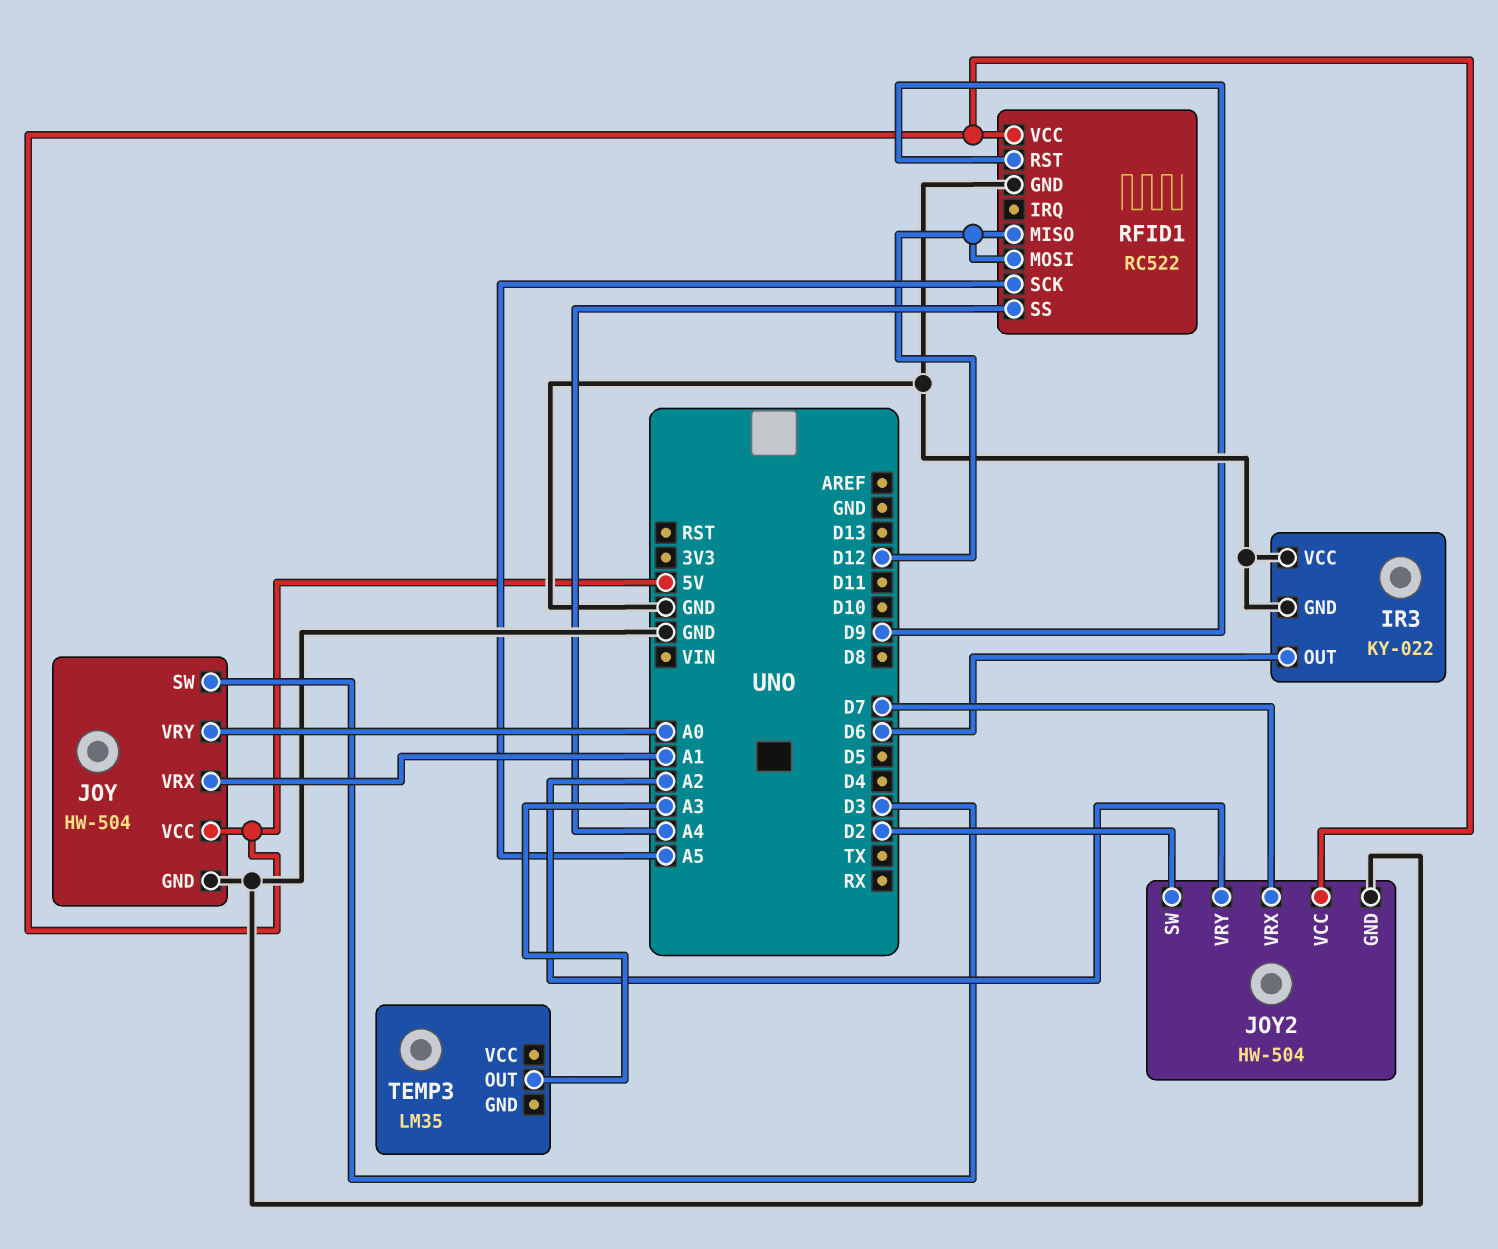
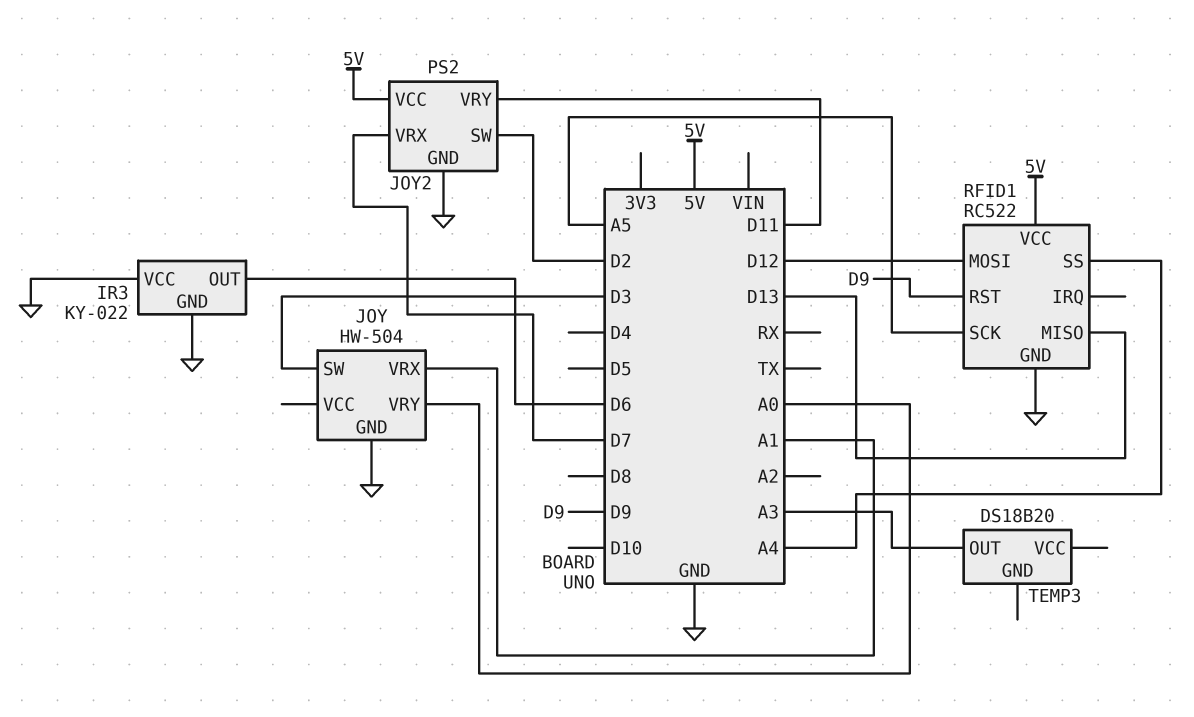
JOY pin VCC: 5V -> none
JOY2: HW-504 -> PS2
JOY2 pin VRY: A2 -> D11
RFID1 pin MISO: D12 -> D13
TEMP3: LM35 -> DS18B20

